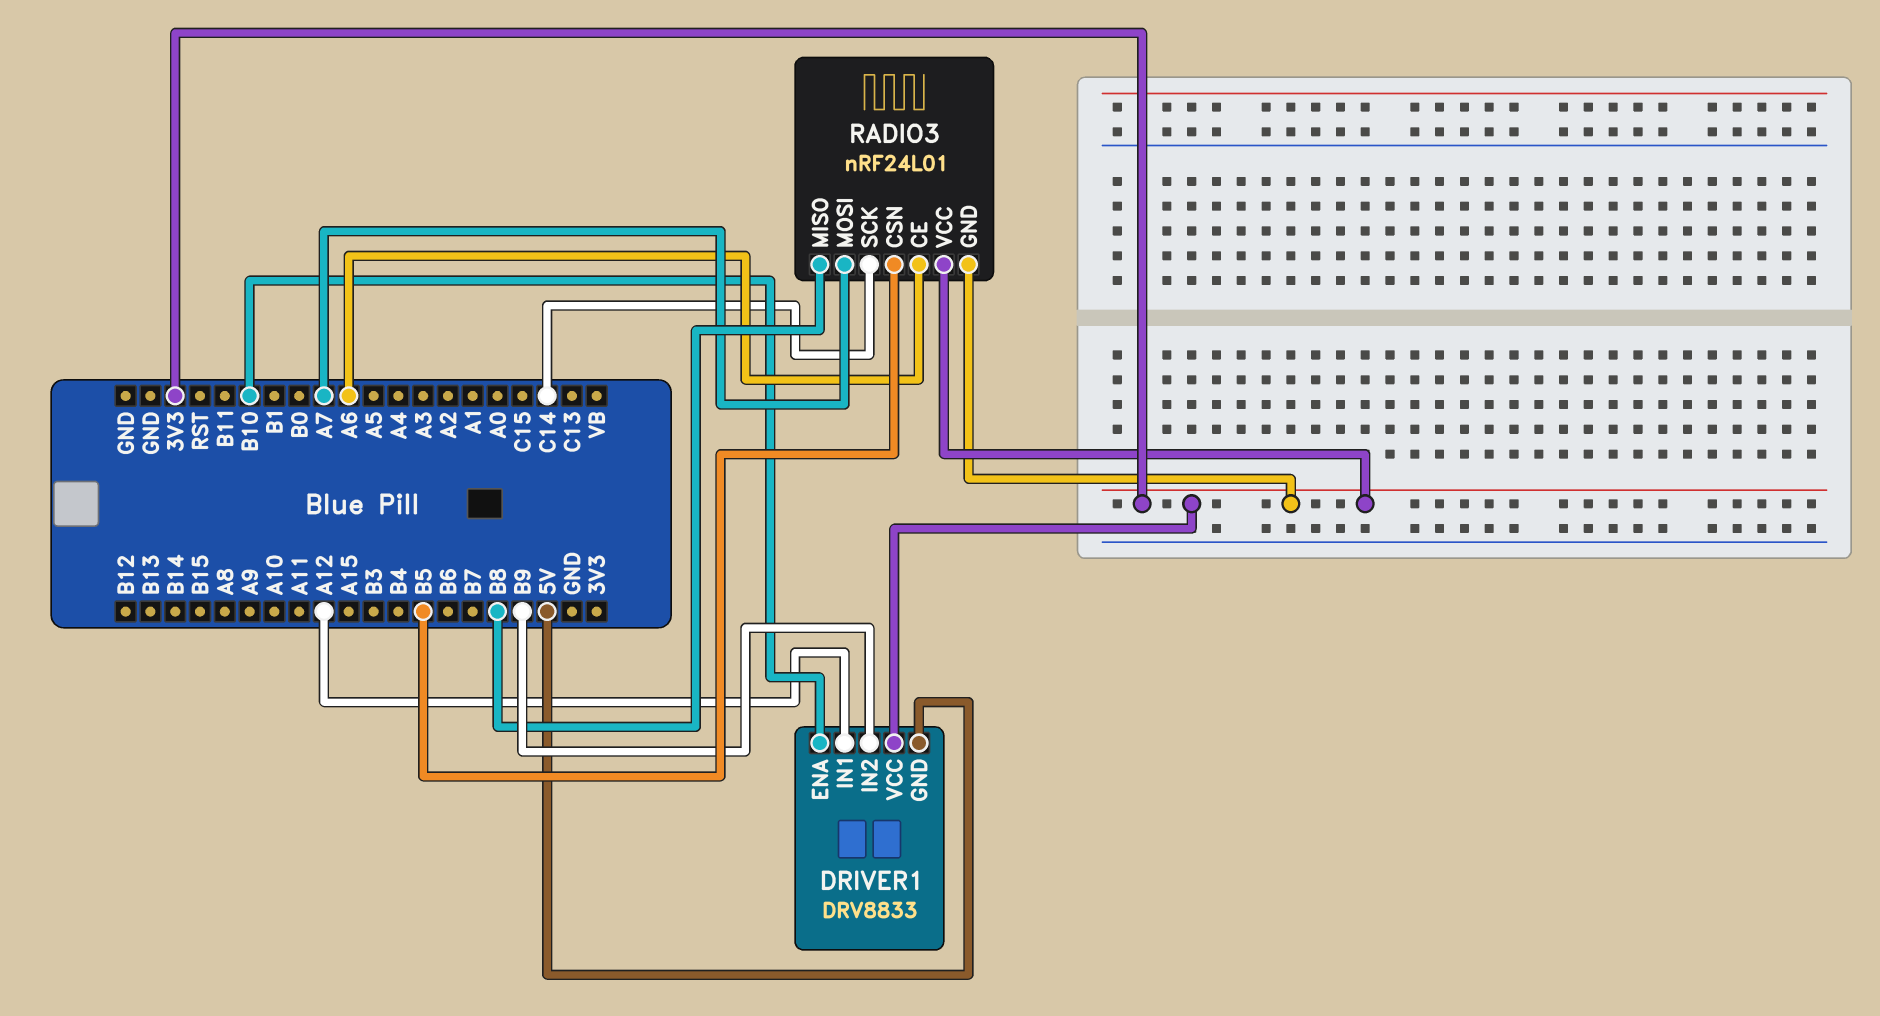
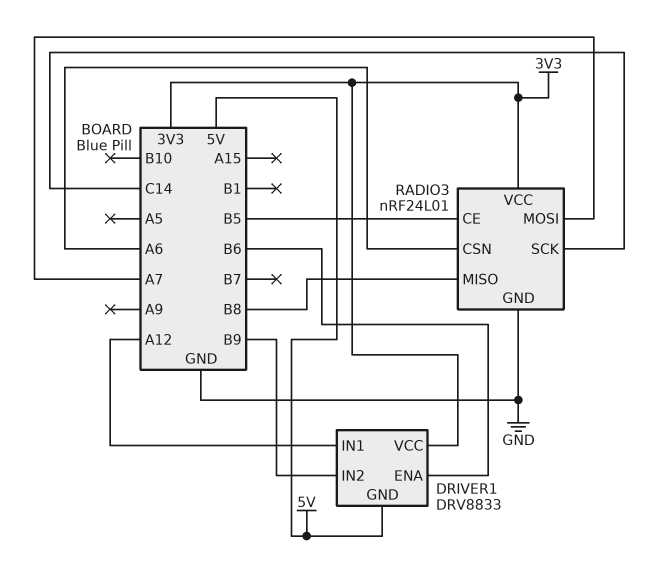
DRIVER1 pin ENA: B10 -> B6
RADIO3 pin CE: A6 -> B5
RADIO3 pin CSN: B5 -> A6
RADIO3 pin GND: 3V3 -> GND

